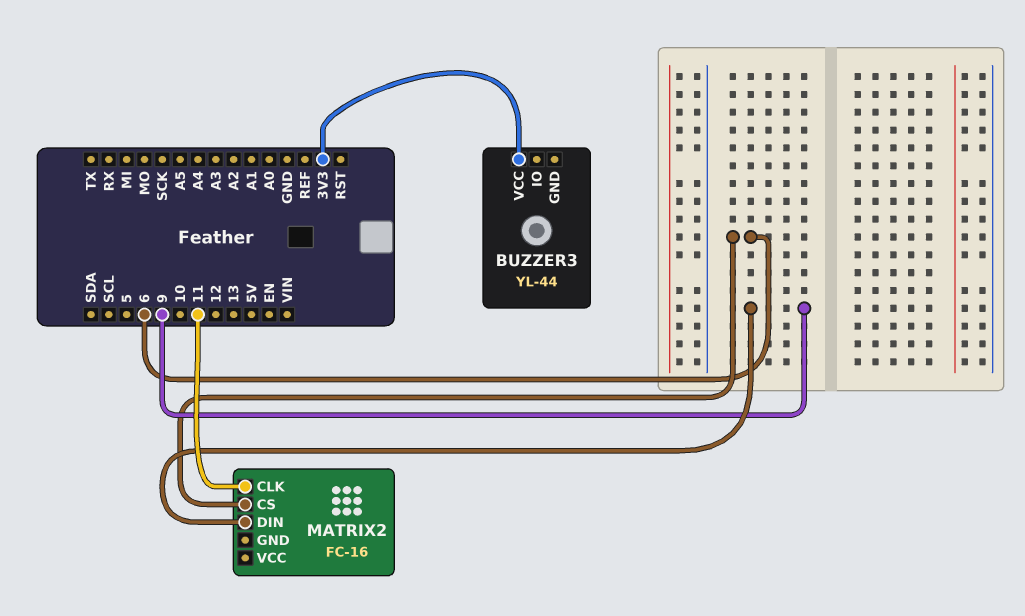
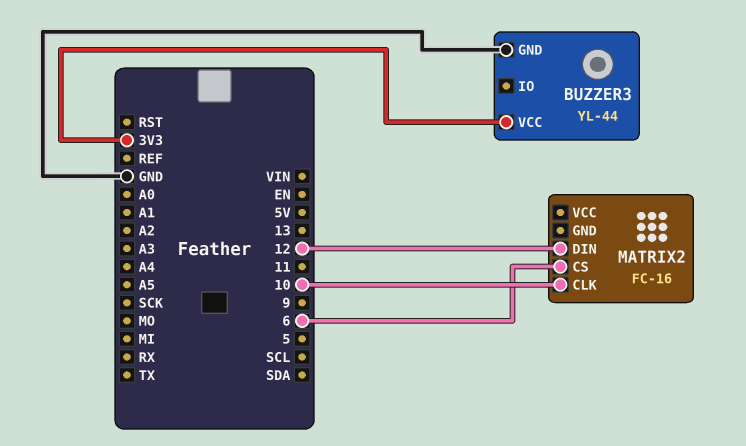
BUZZER3 pin GND: none -> GND
MATRIX2 pin CLK: 11 -> 10
MATRIX2 pin DIN: 9 -> 12

